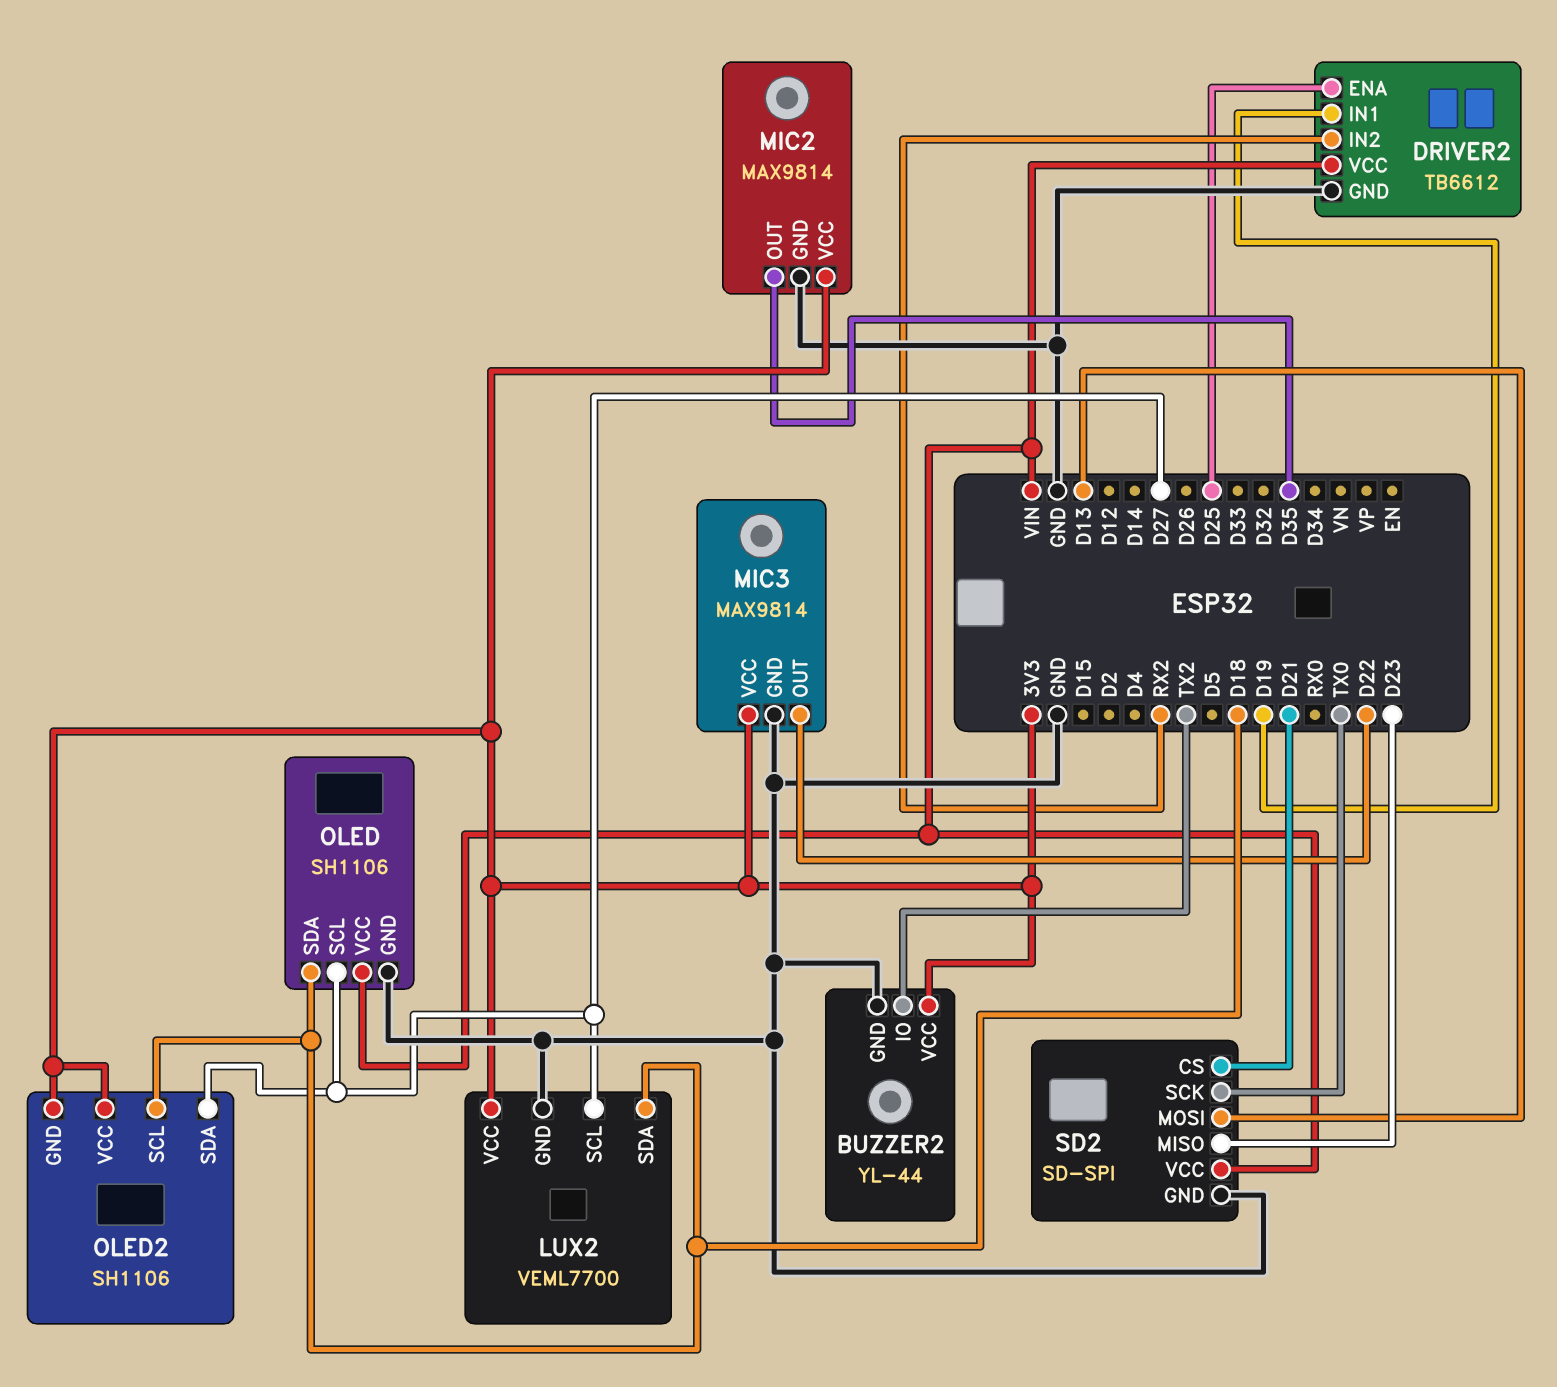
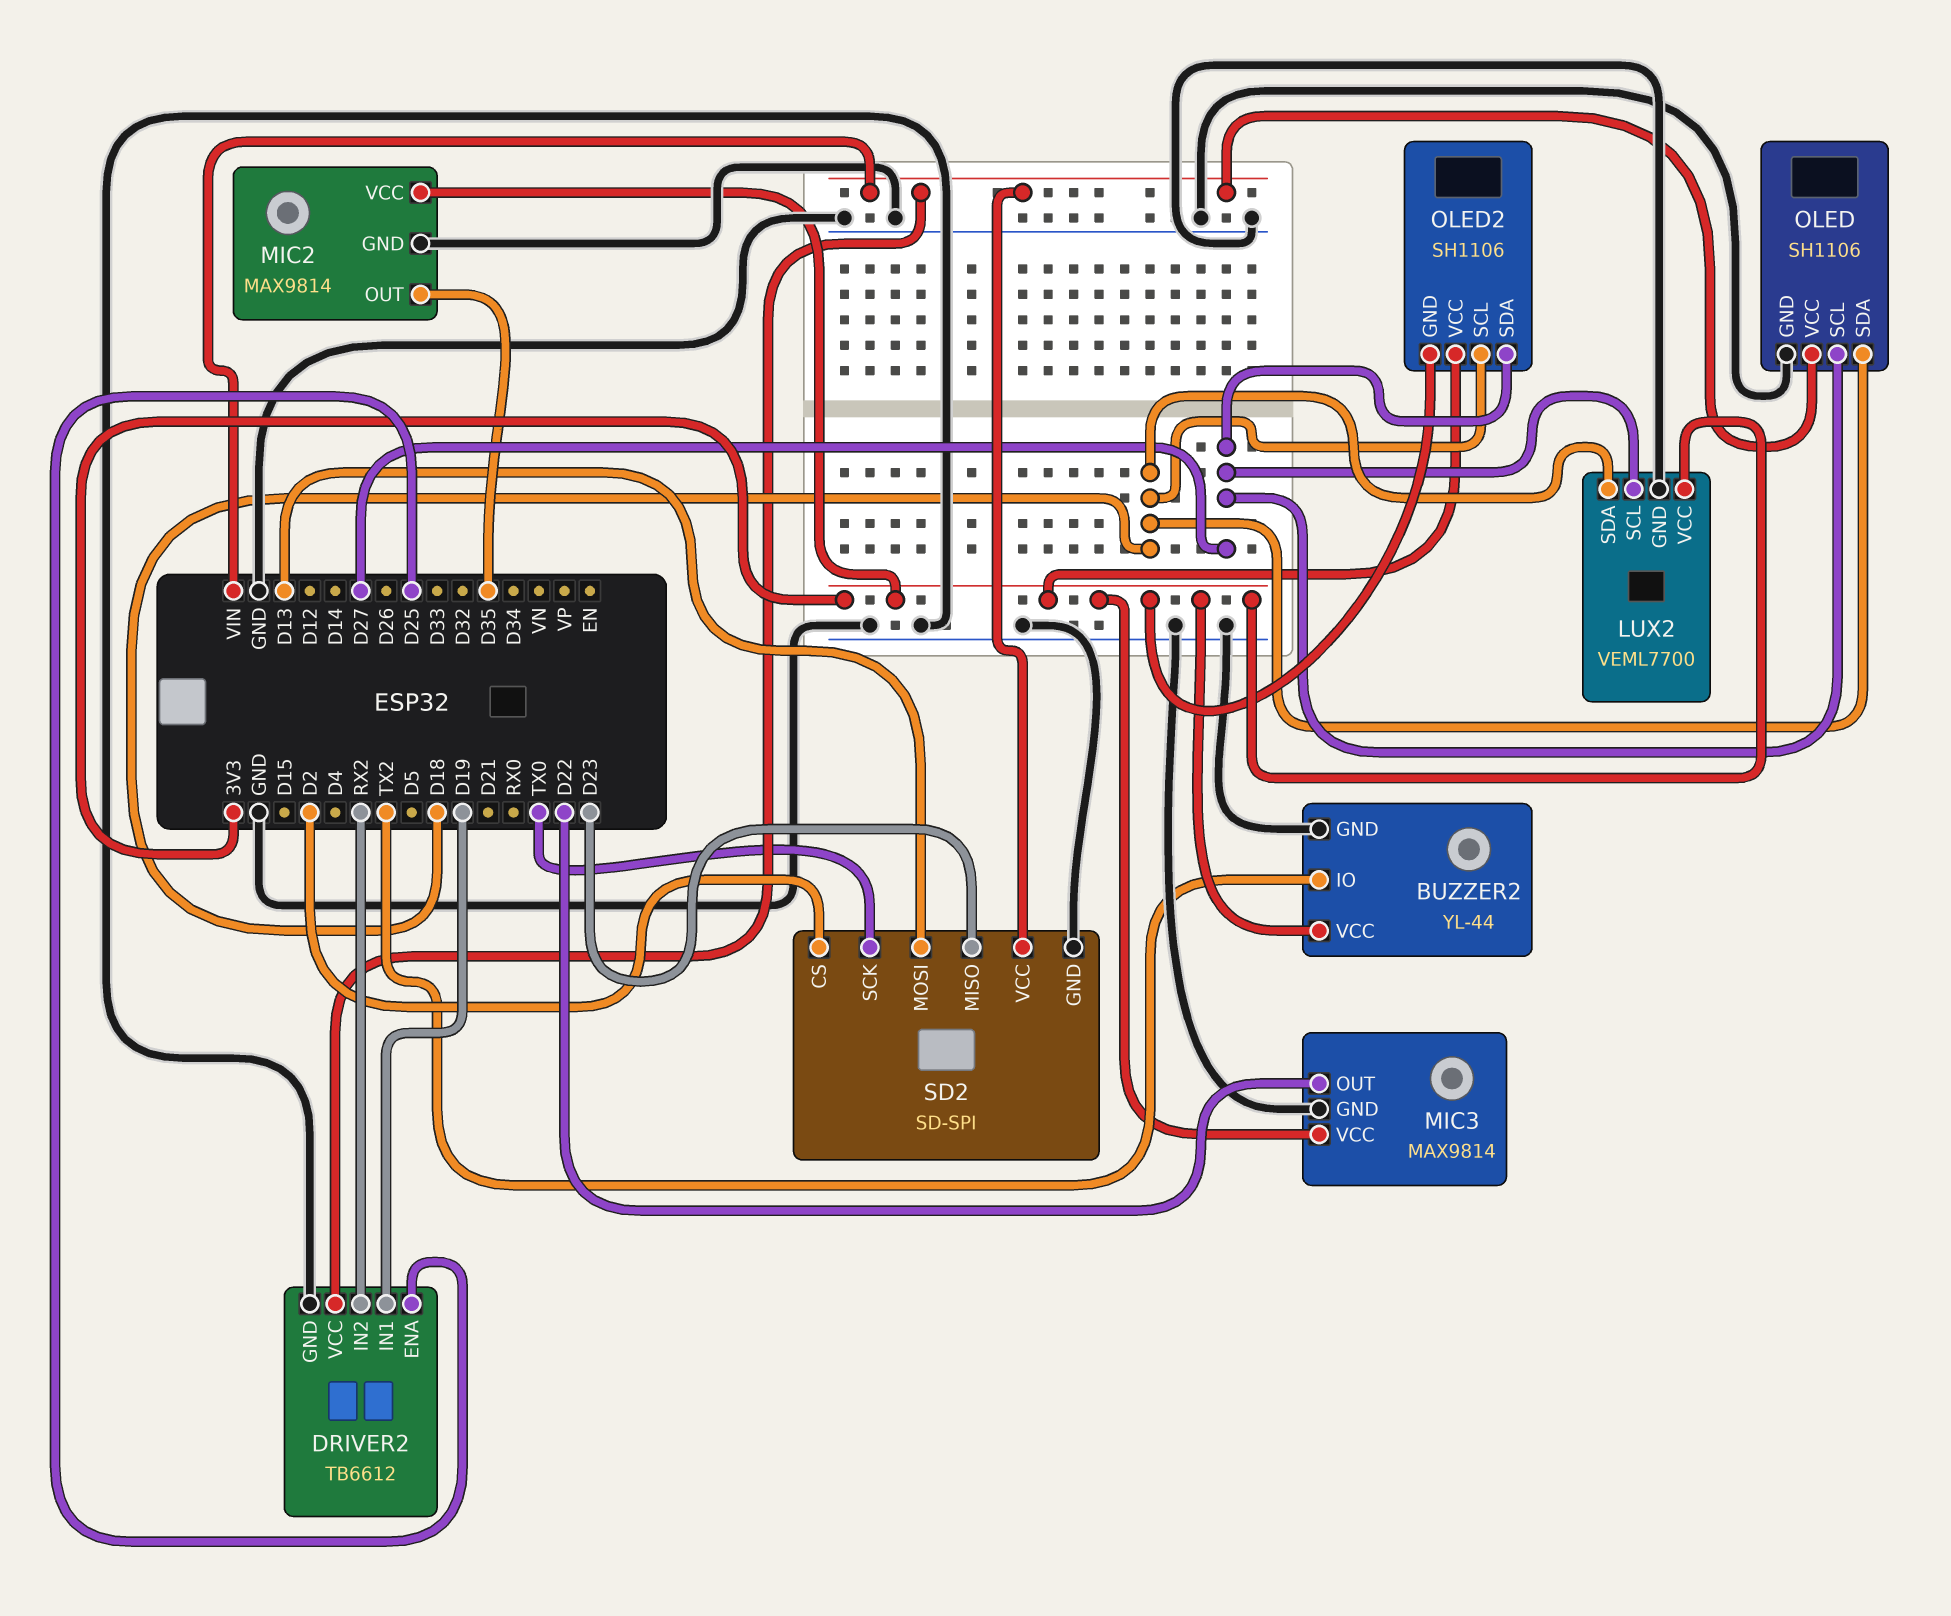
SD2 pin CS: D21 -> D2

